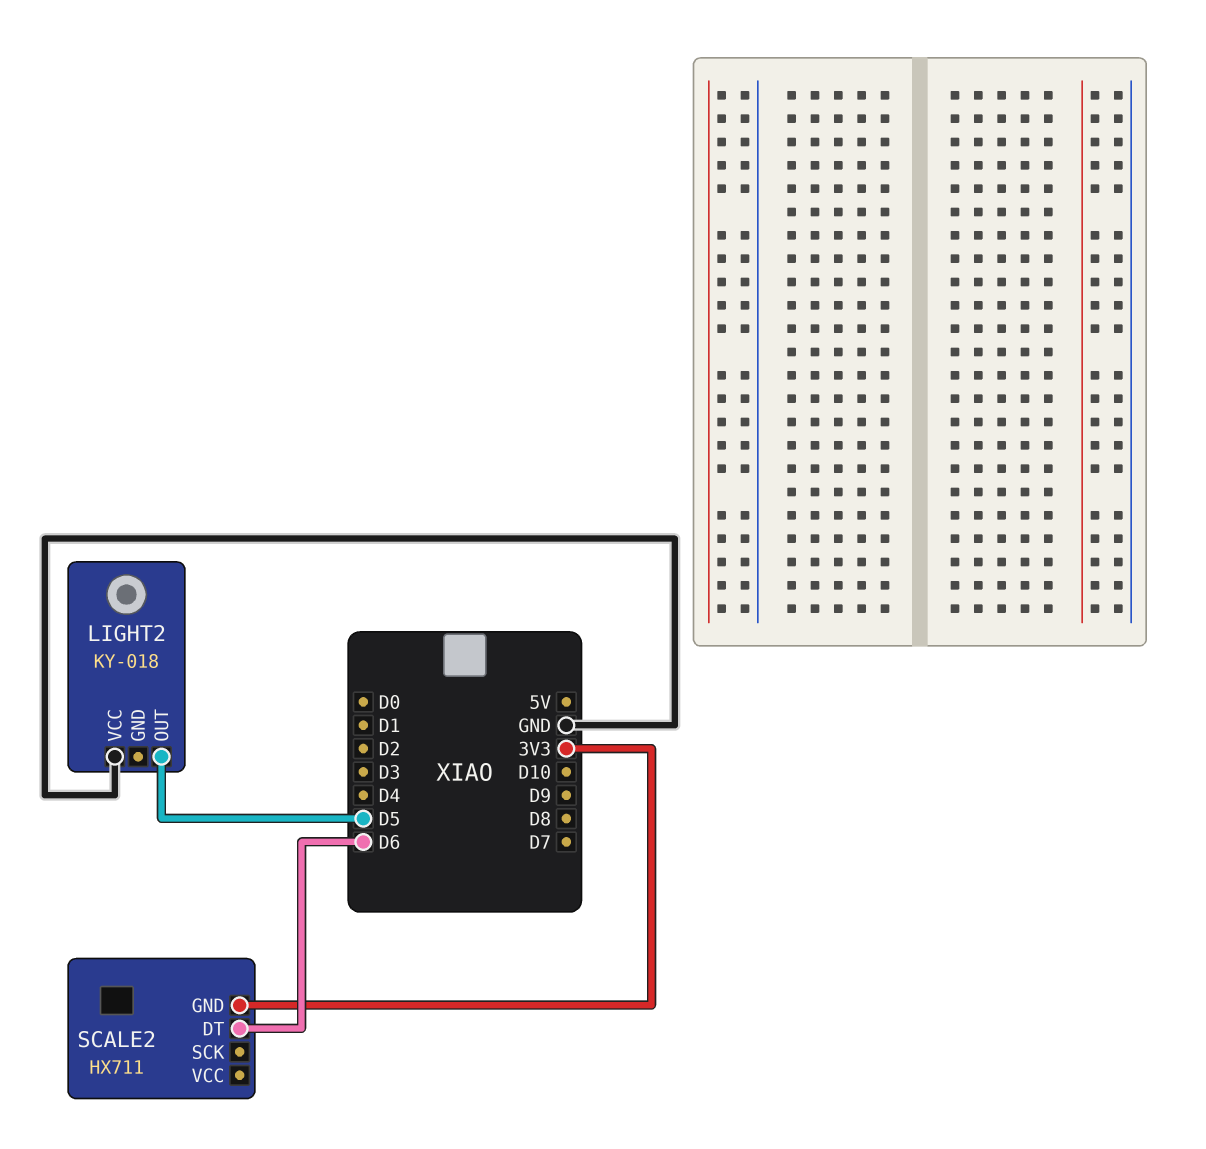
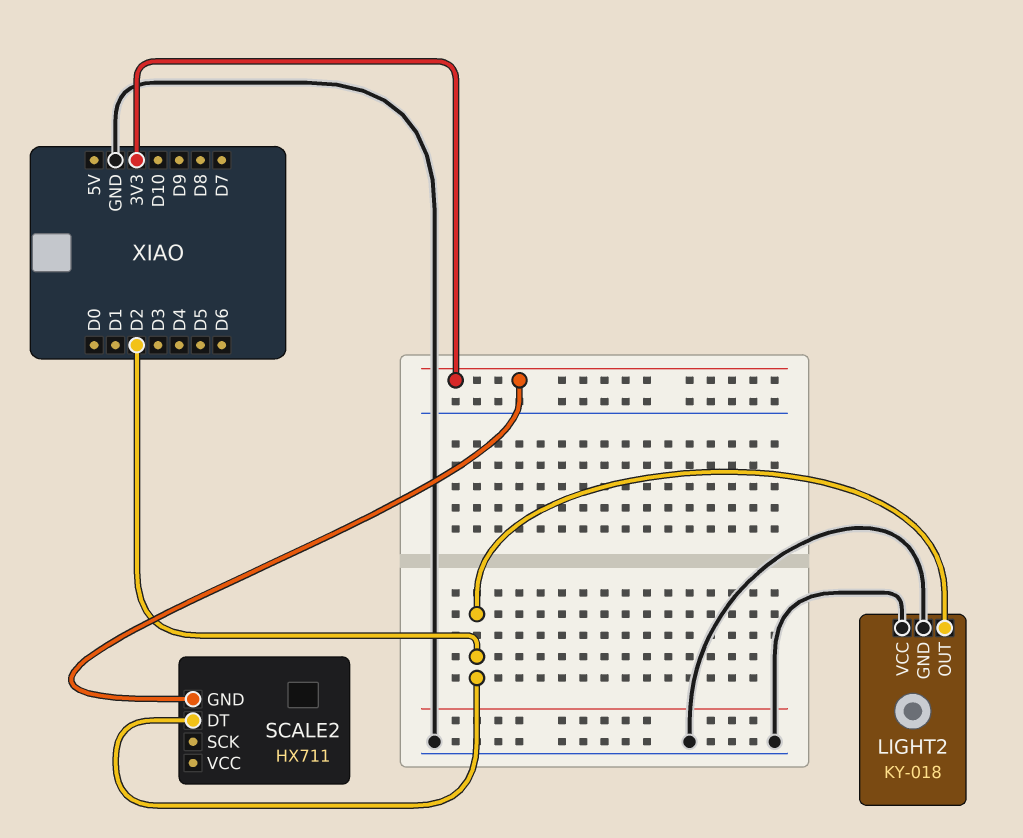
LIGHT2 pin GND: none -> GND
LIGHT2 pin OUT: D5 -> D2
SCALE2 pin DT: D6 -> D2

